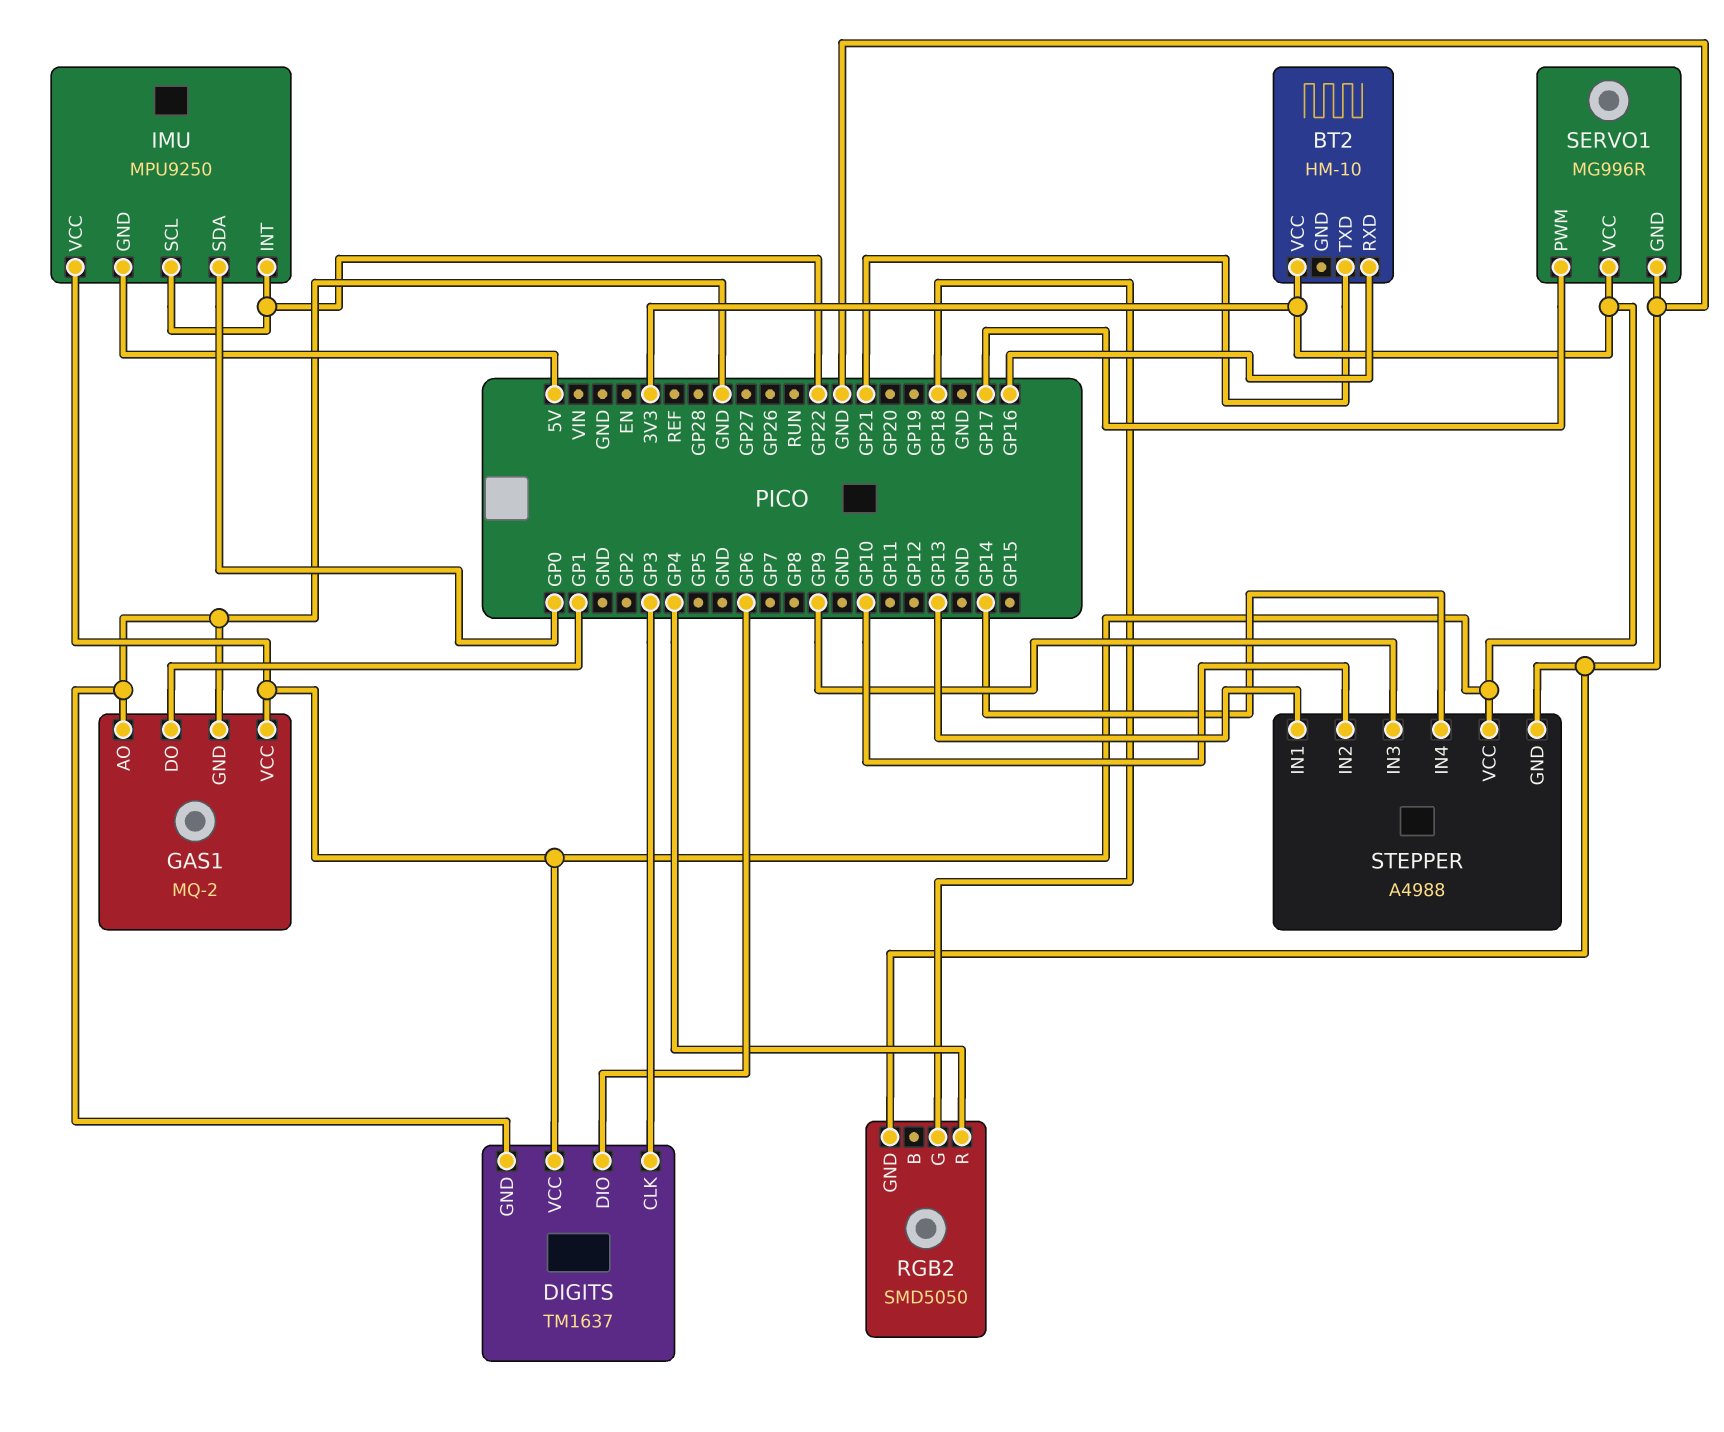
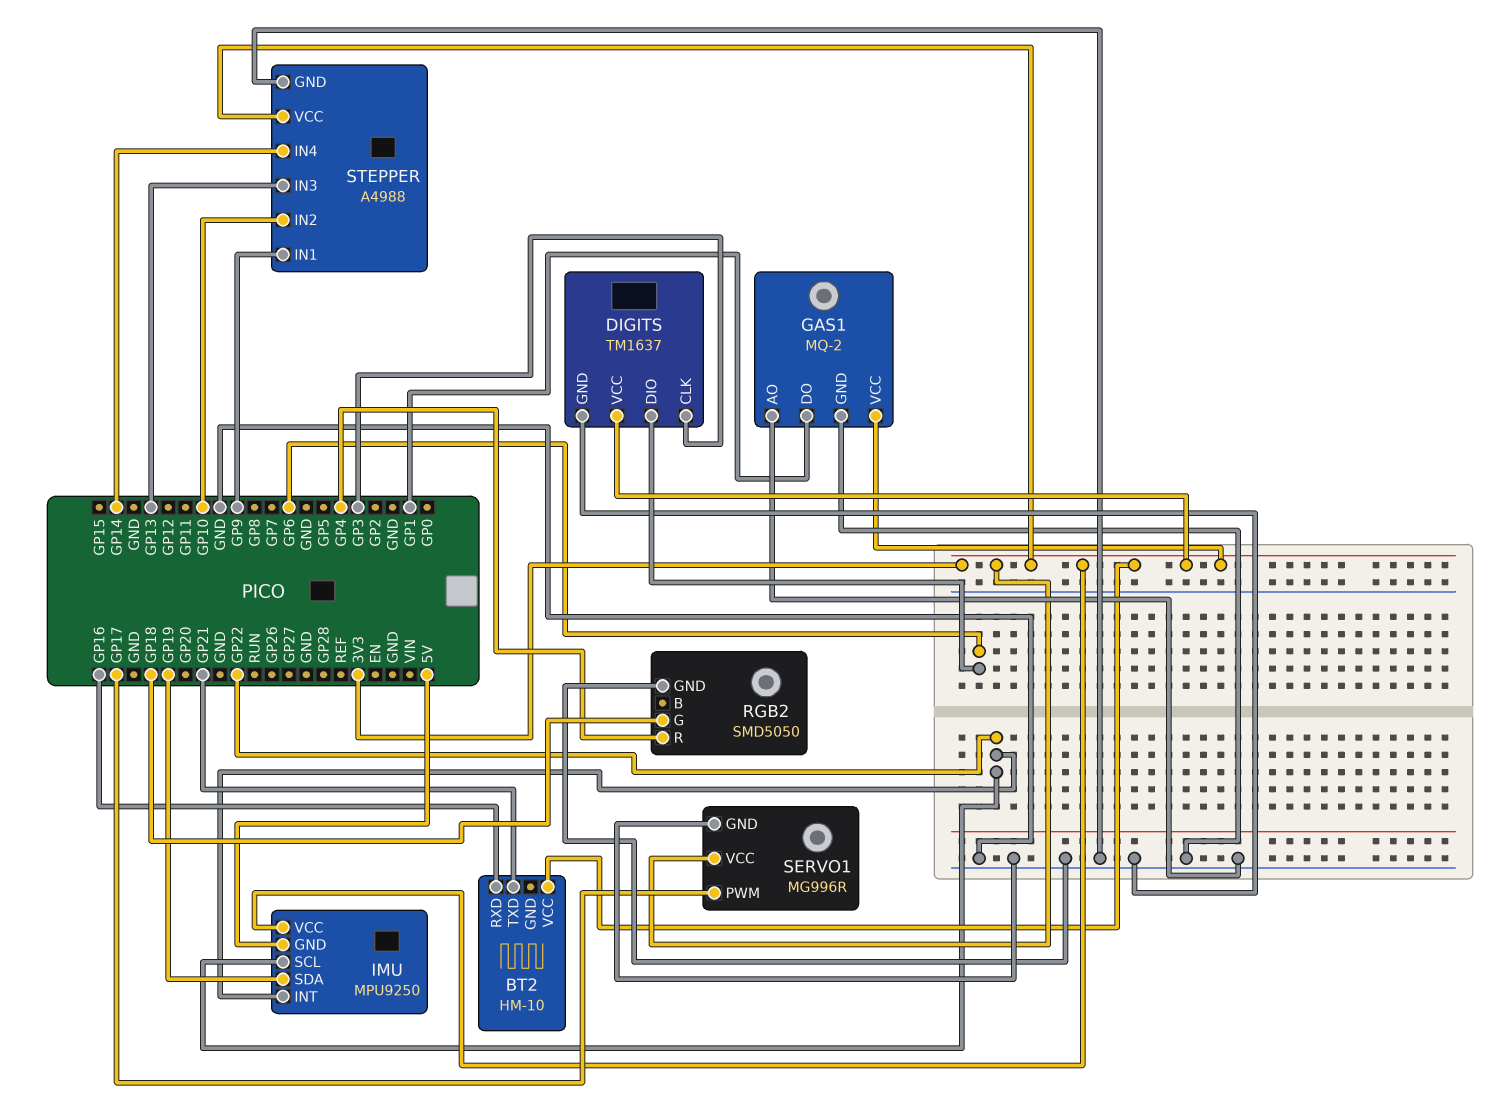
IMU pin SDA: GP0 -> GP19
STEPPER pin IN1: GP13 -> GP9
STEPPER pin IN3: GP9 -> GP13

